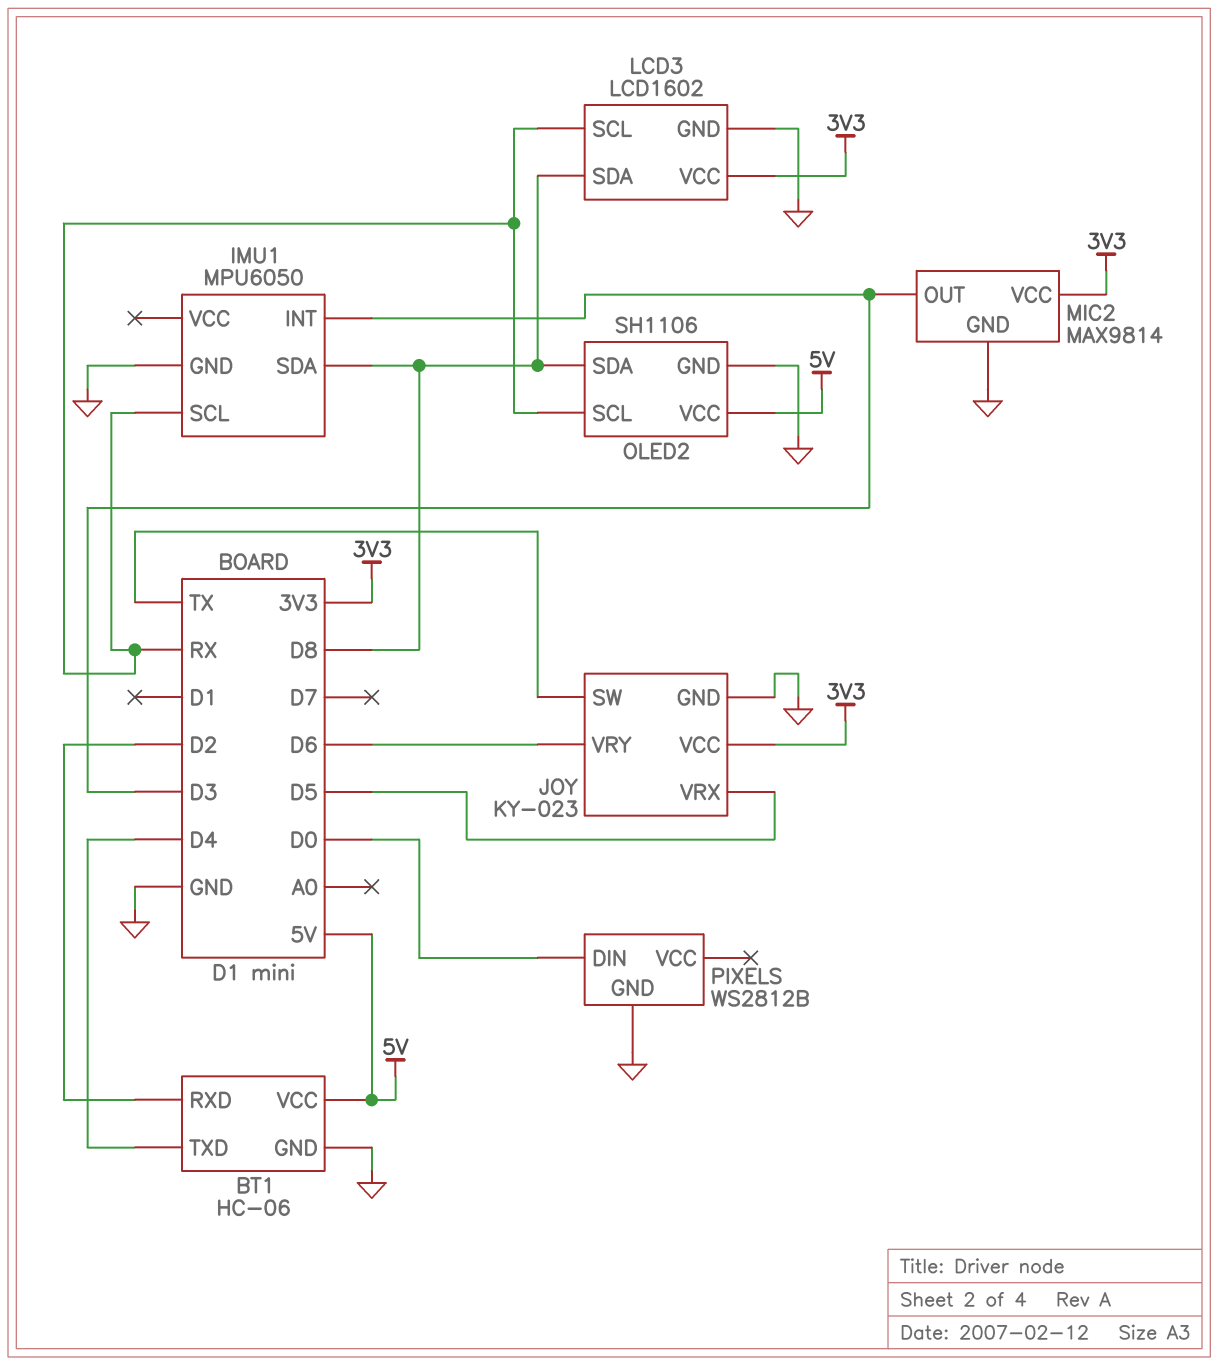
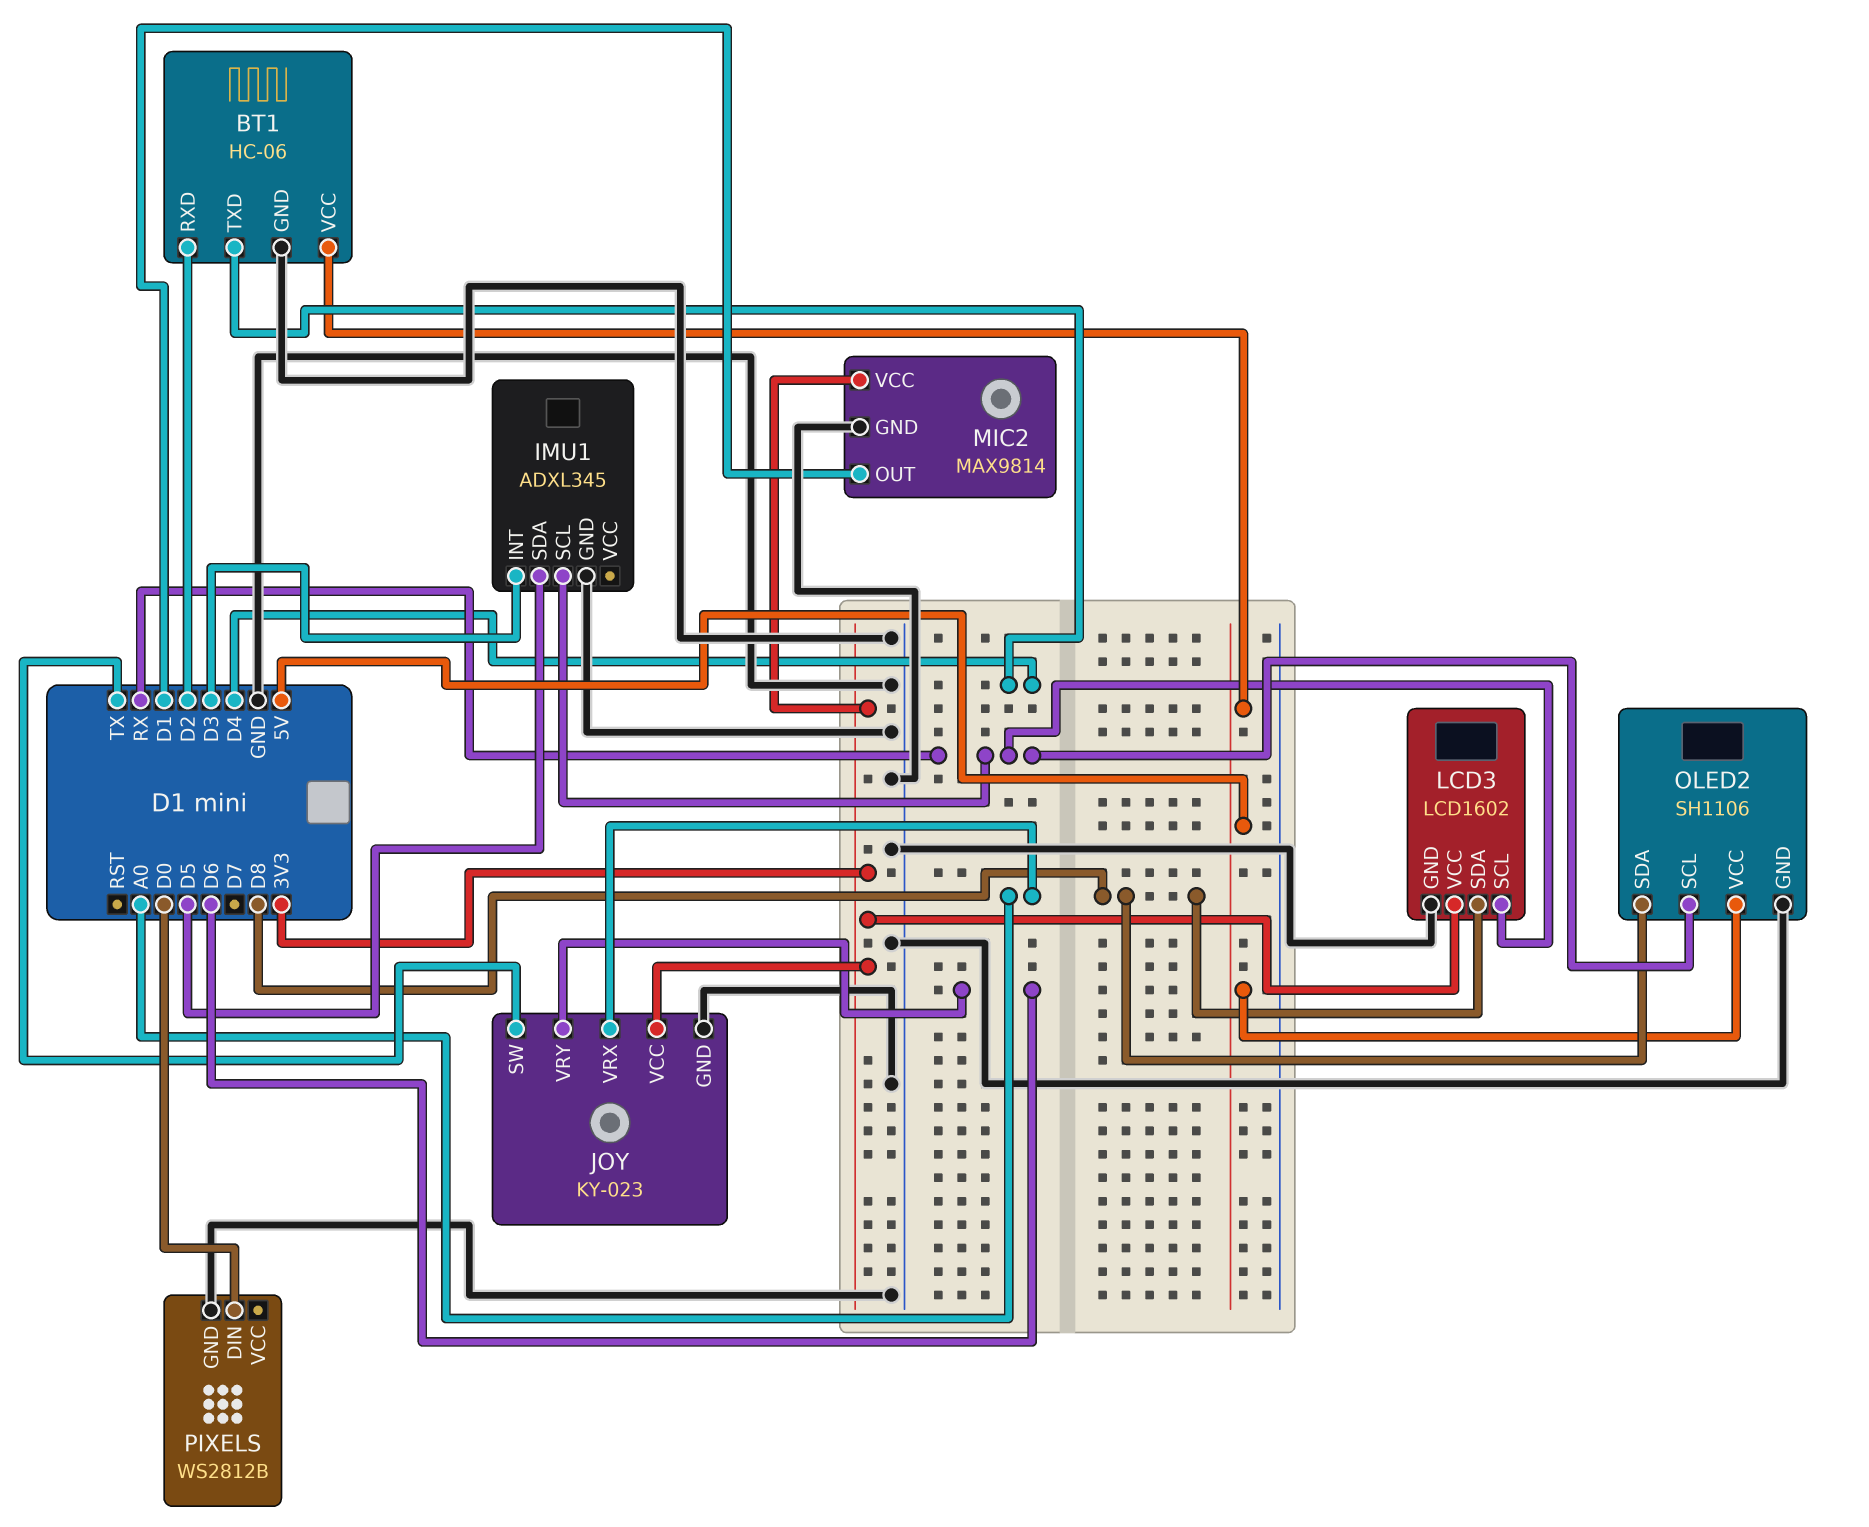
IMU1: MPU6050 -> ADXL345
IMU1 pin SDA: D8 -> D5
JOY pin VRX: D5 -> A0
MIC2 pin OUT: D3 -> D1

